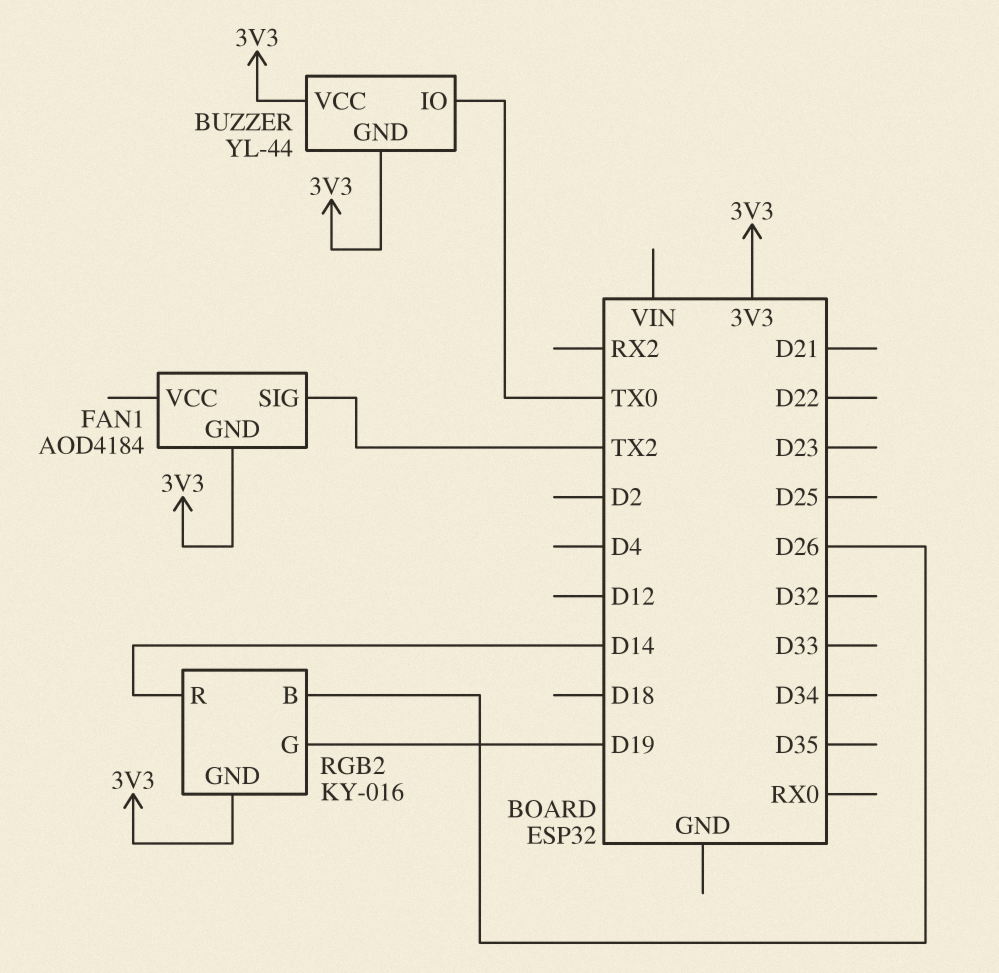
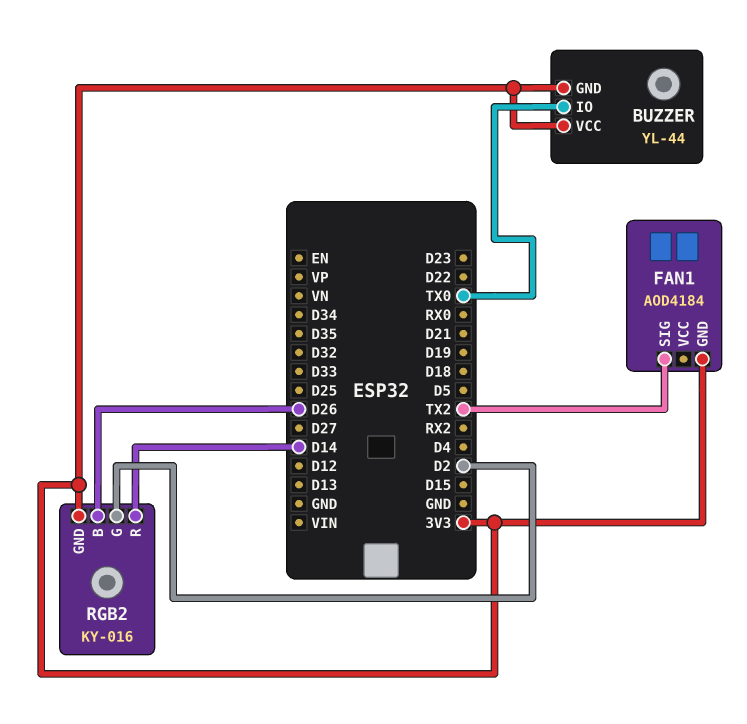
RGB2 pin G: D19 -> D2

